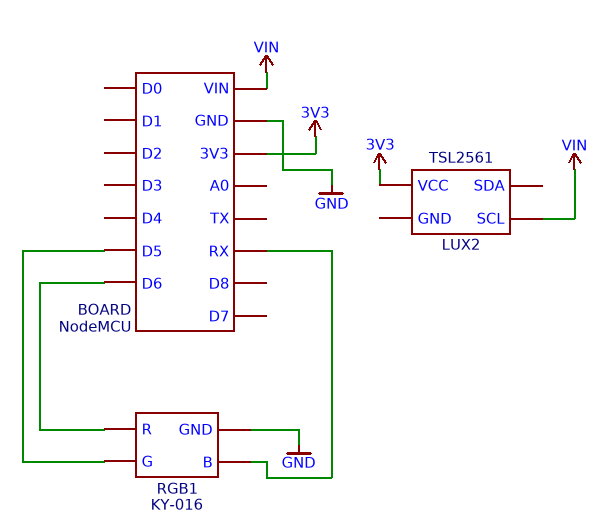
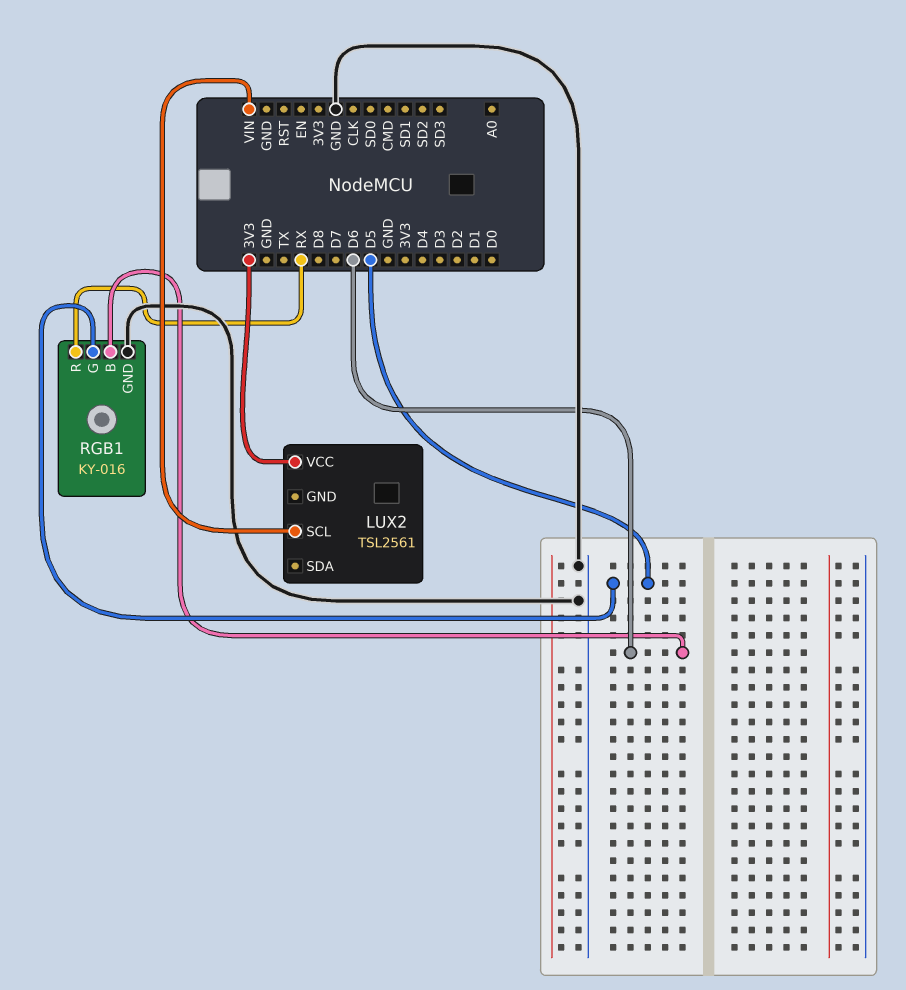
RGB1 pin B: RX -> D6
RGB1 pin R: D6 -> RX

